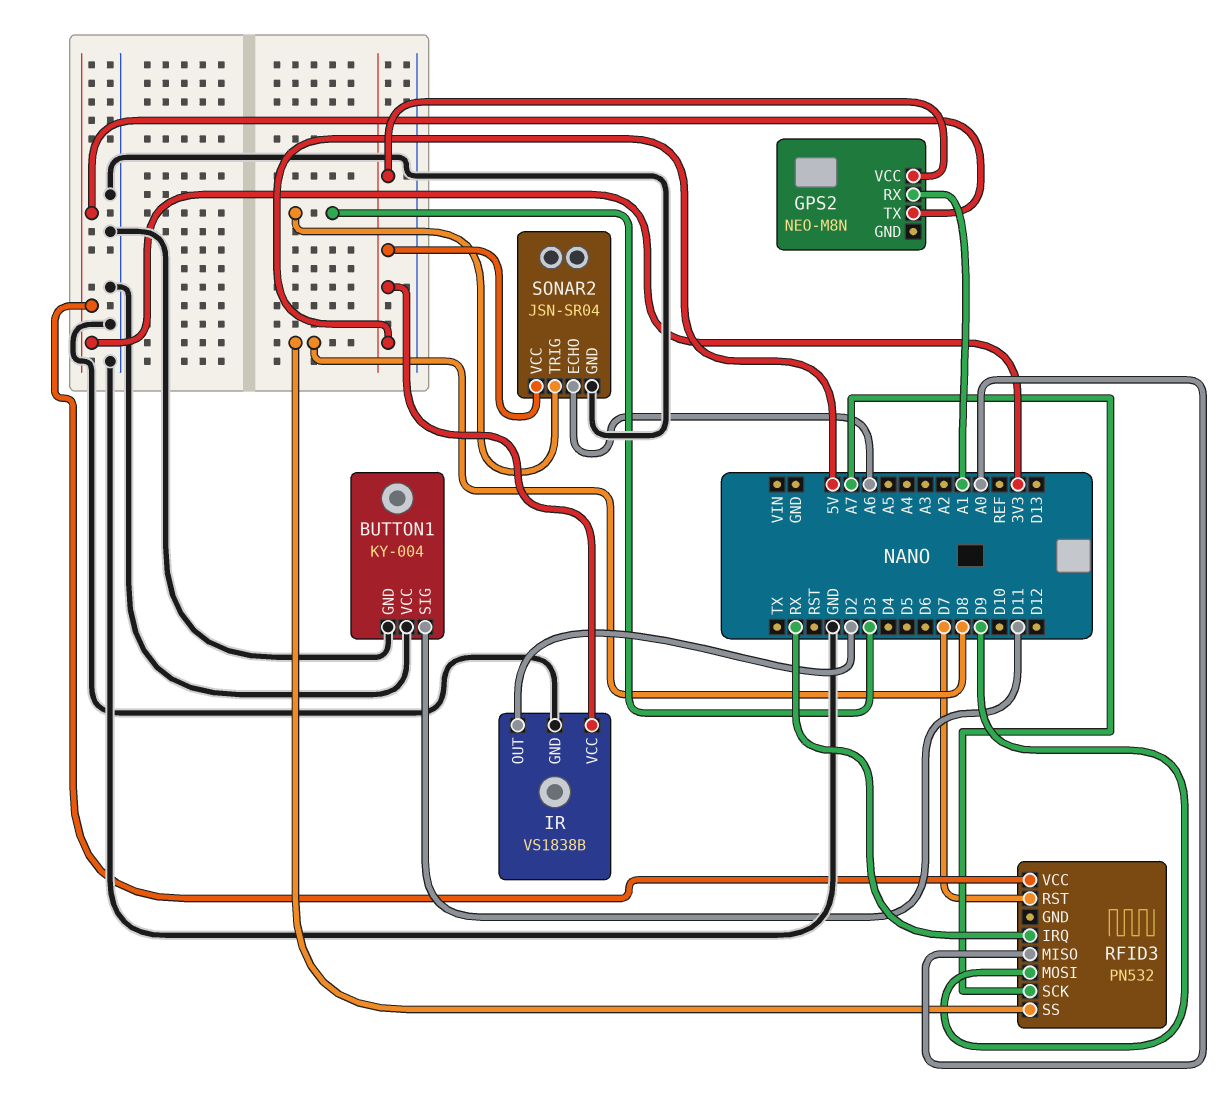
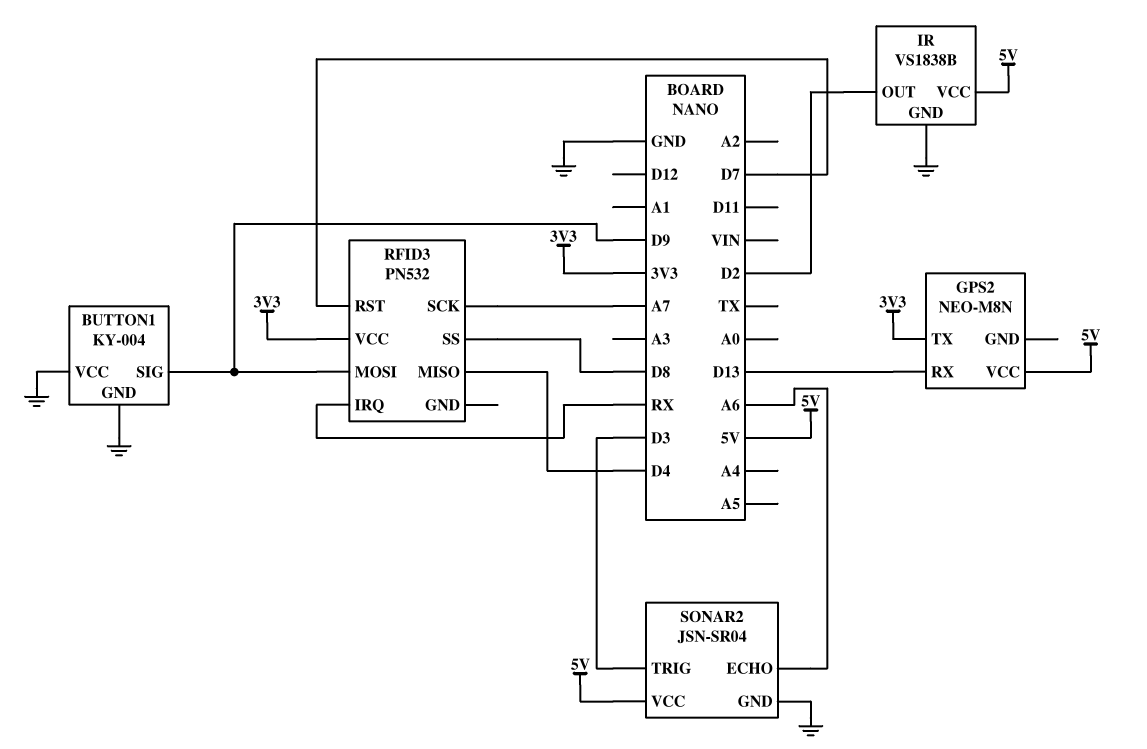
BUTTON1 pin SIG: D11 -> D9
GPS2 pin RX: A1 -> D13
RFID3 pin MISO: A0 -> D4

